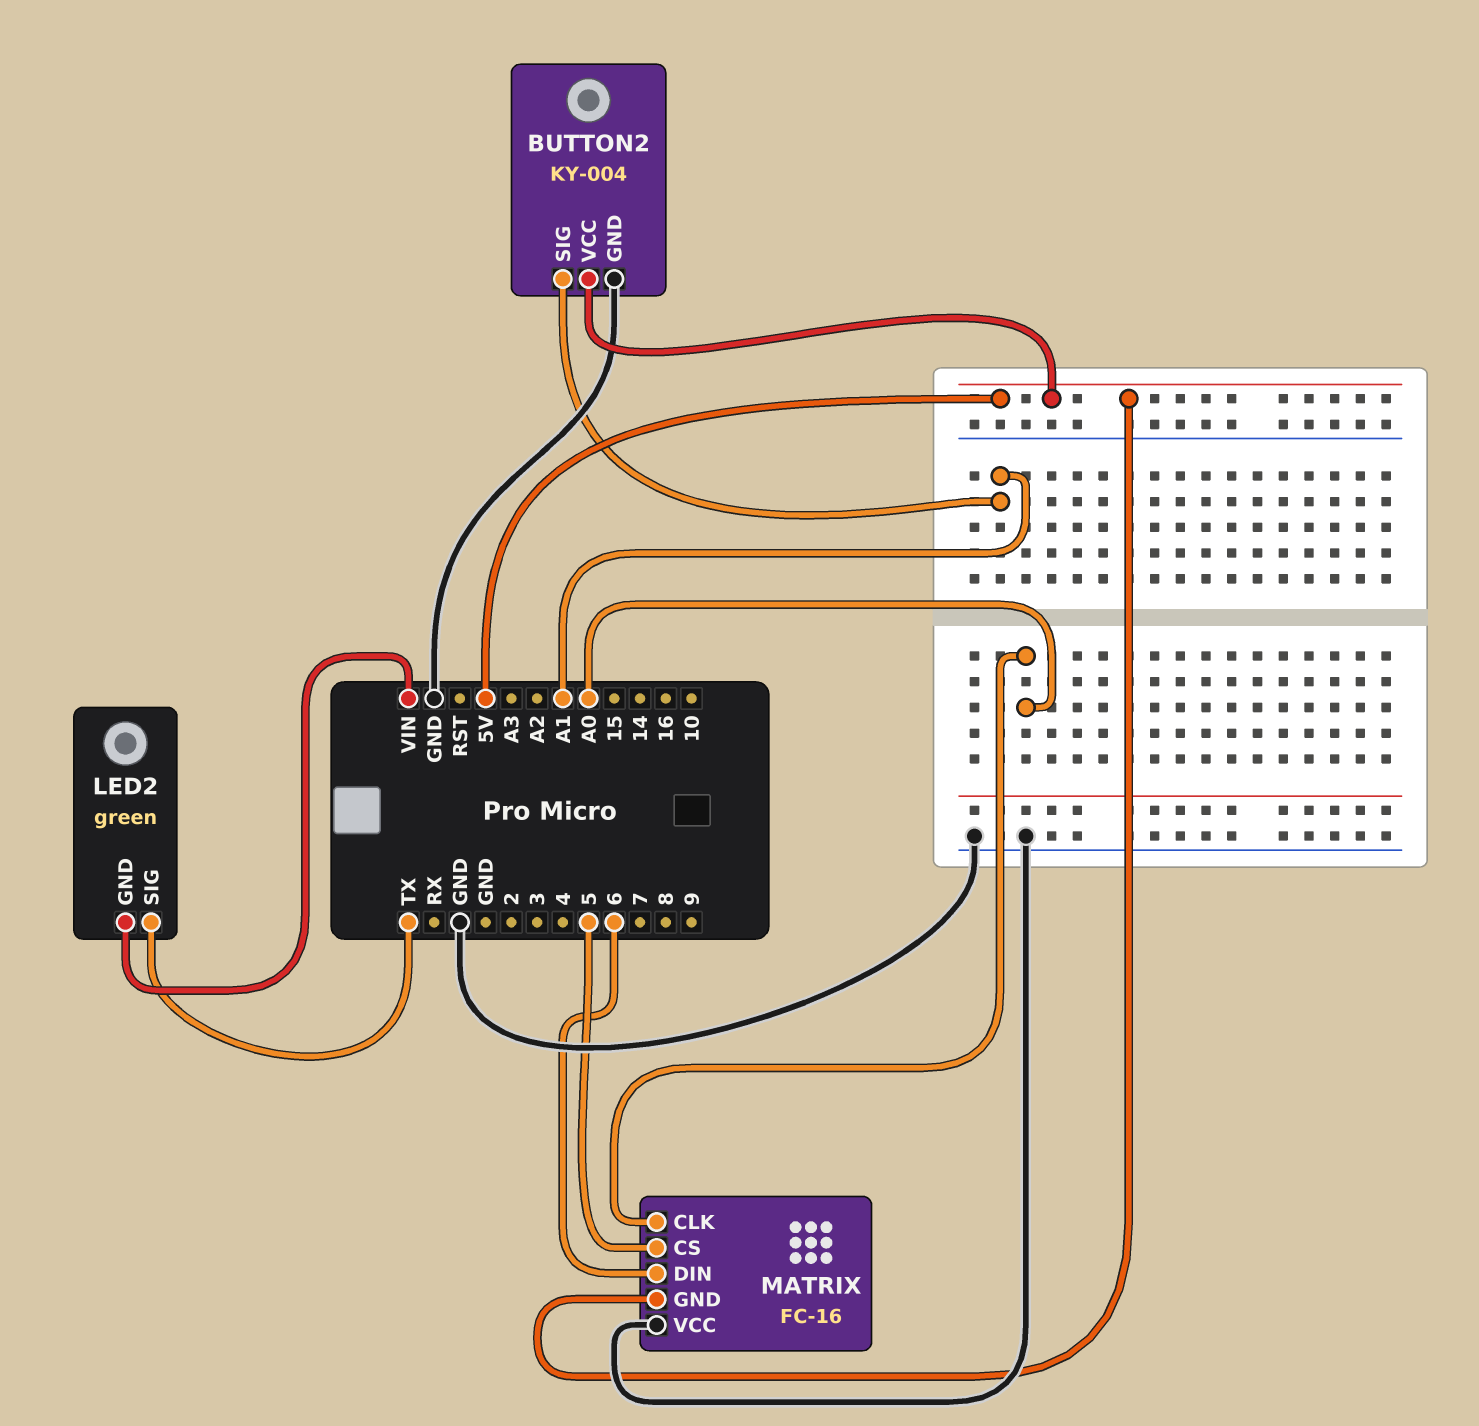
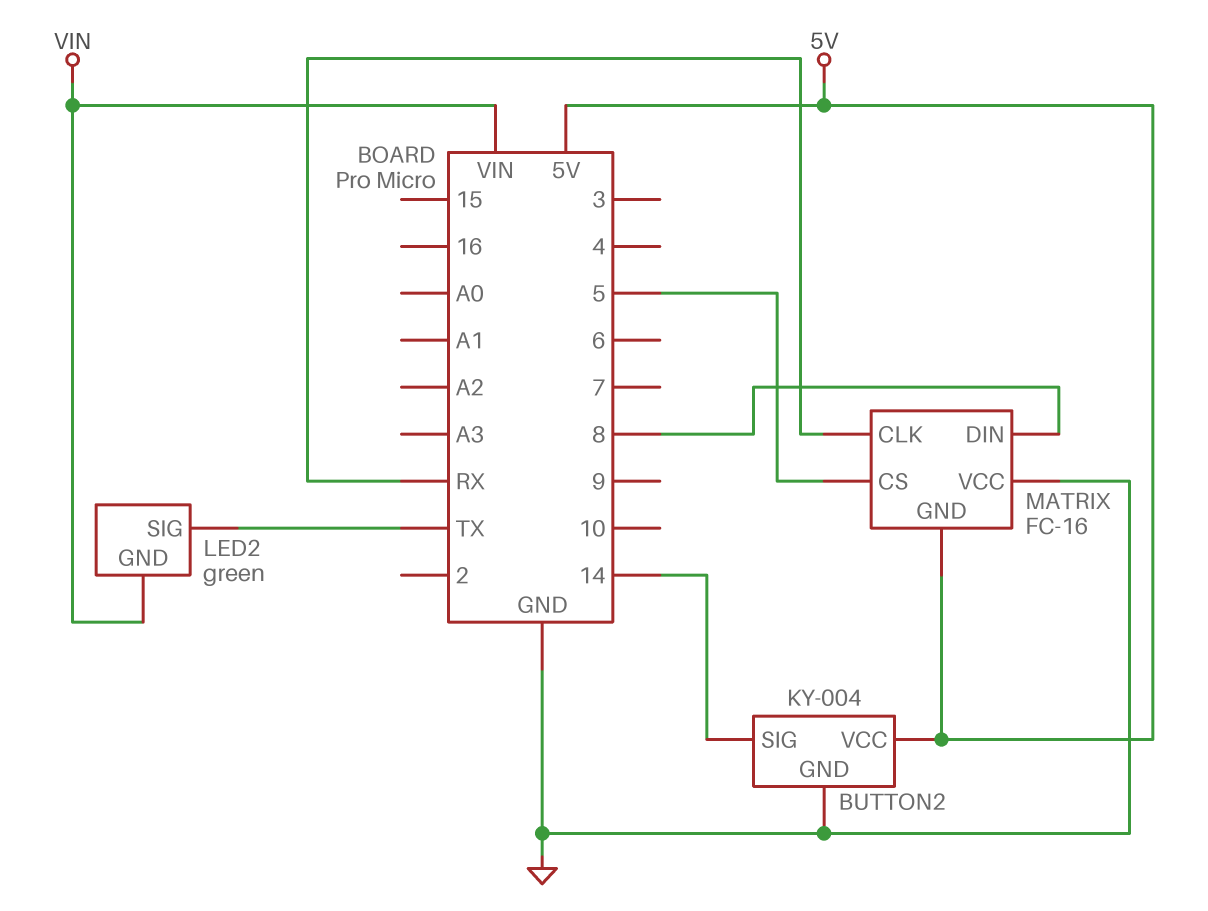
BUTTON2 pin SIG: A1 -> 14
MATRIX pin CLK: A0 -> RX
MATRIX pin DIN: 6 -> 8

